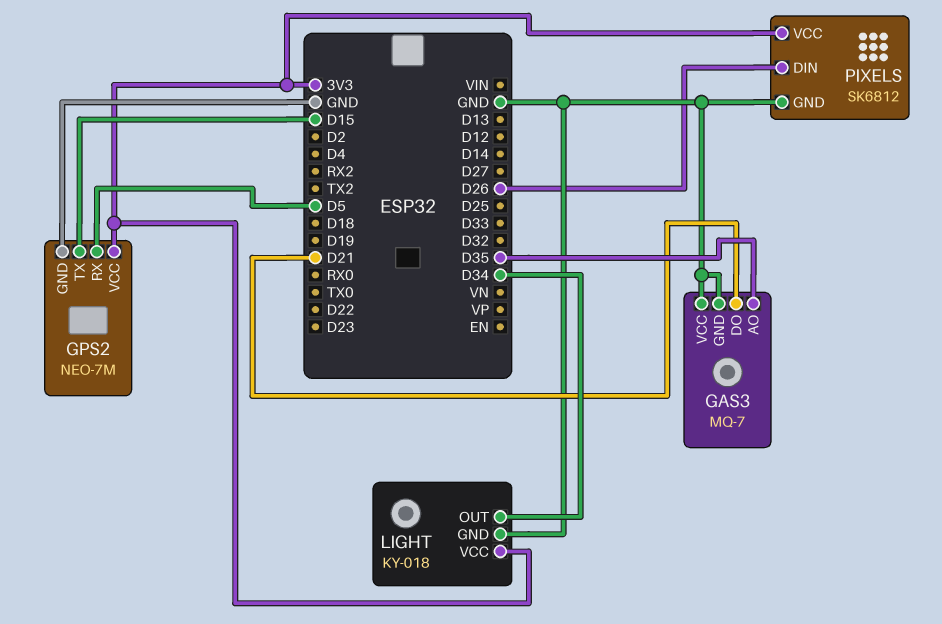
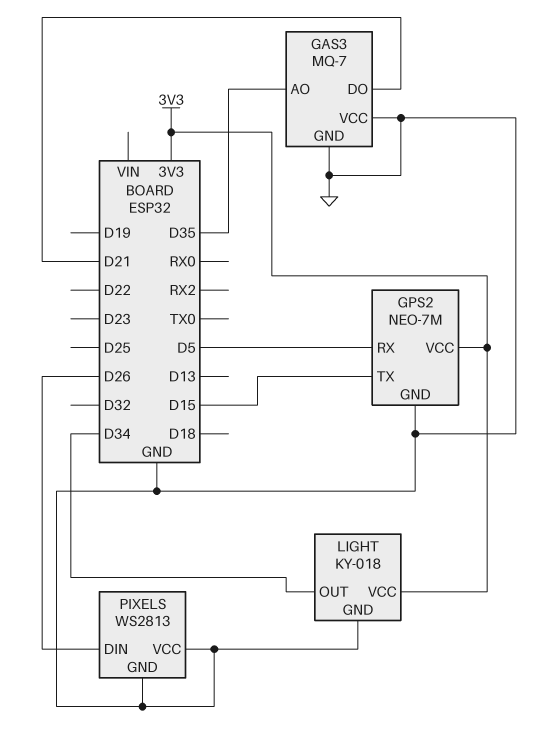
PIXELS: SK6812 -> WS2813
PIXELS pin VCC: 3V3 -> GND

